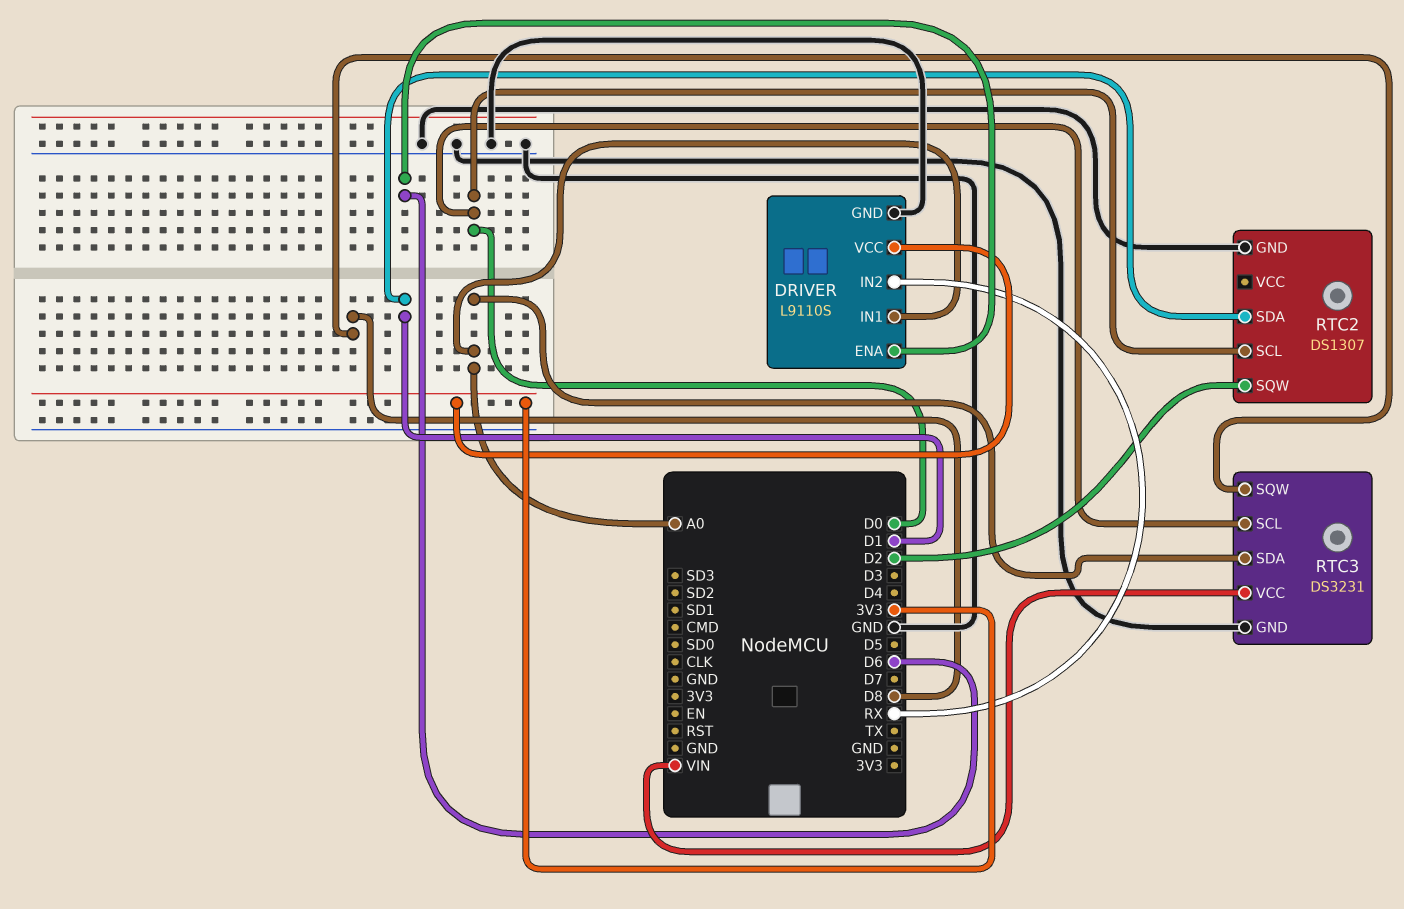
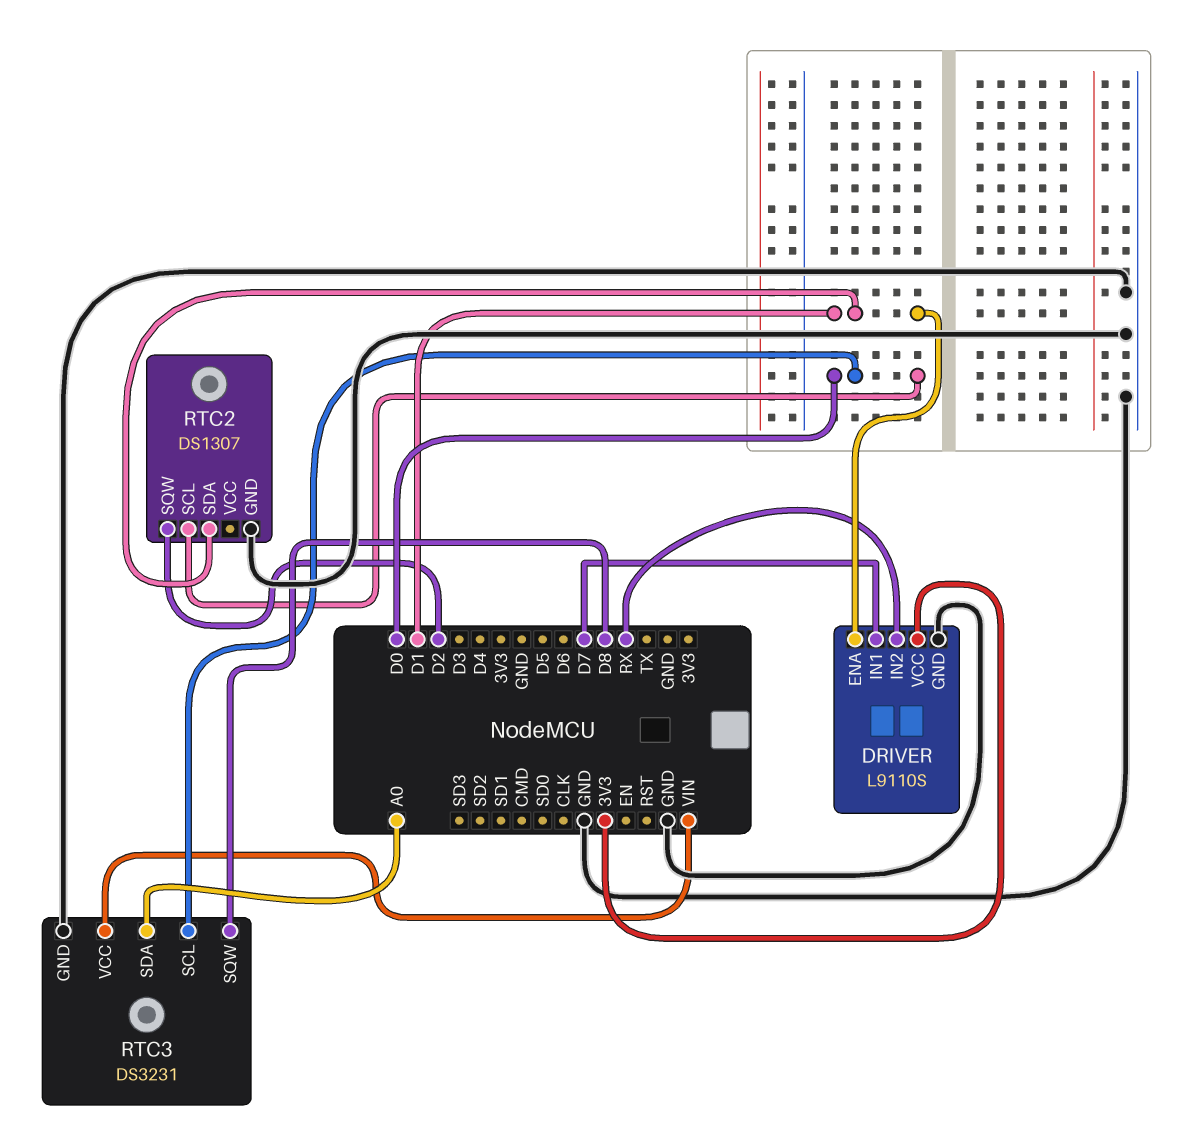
DRIVER pin ENA: D6 -> D1
DRIVER pin IN1: A0 -> D7

